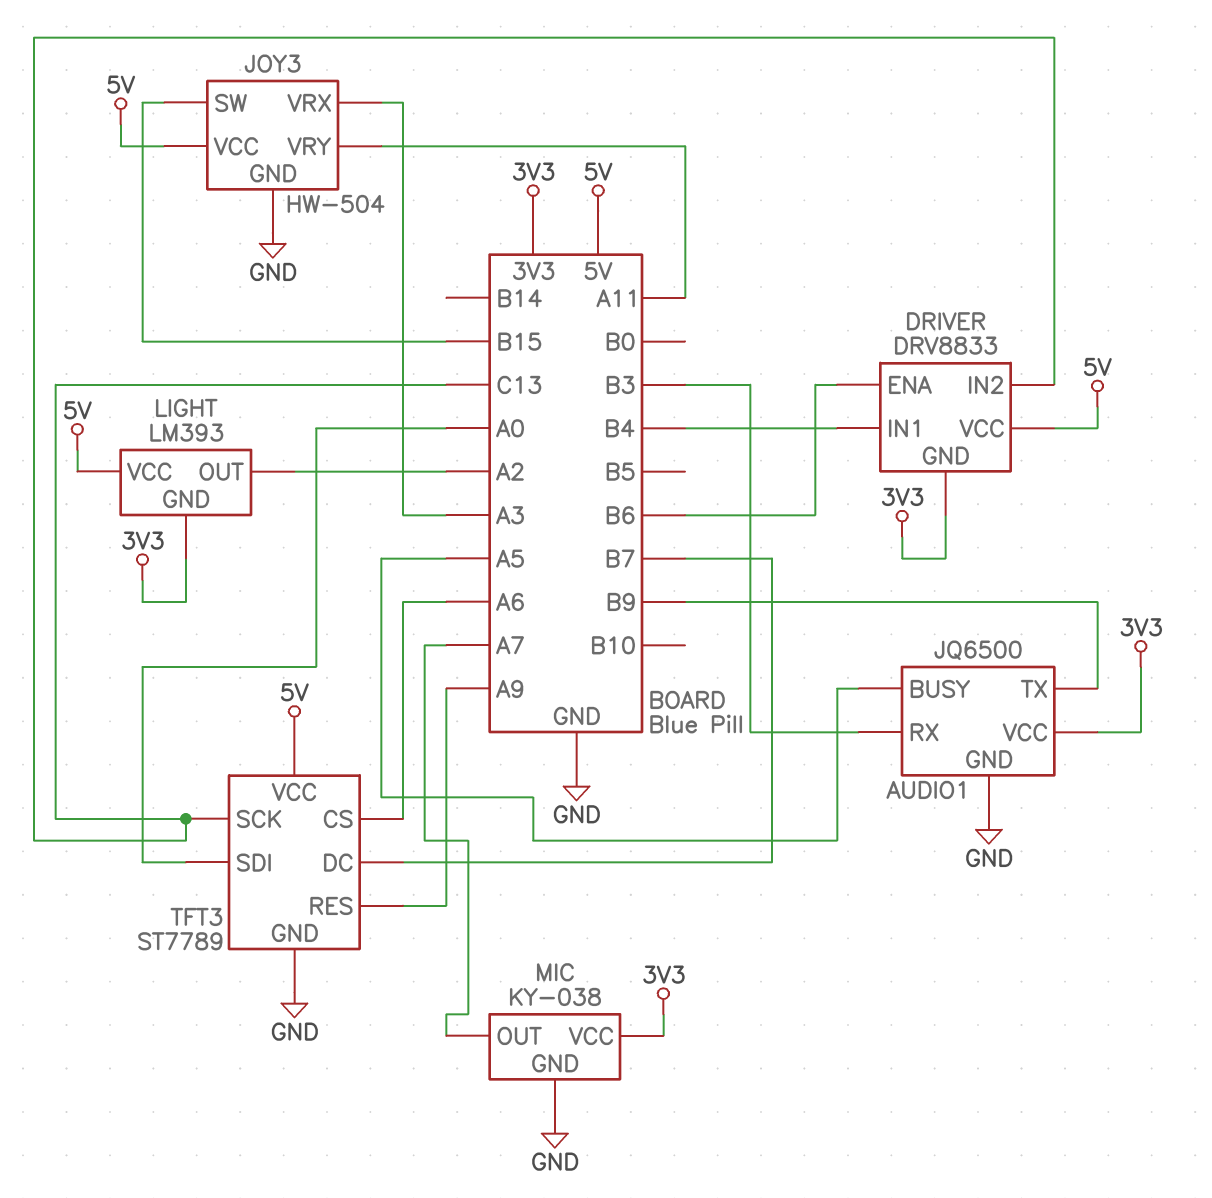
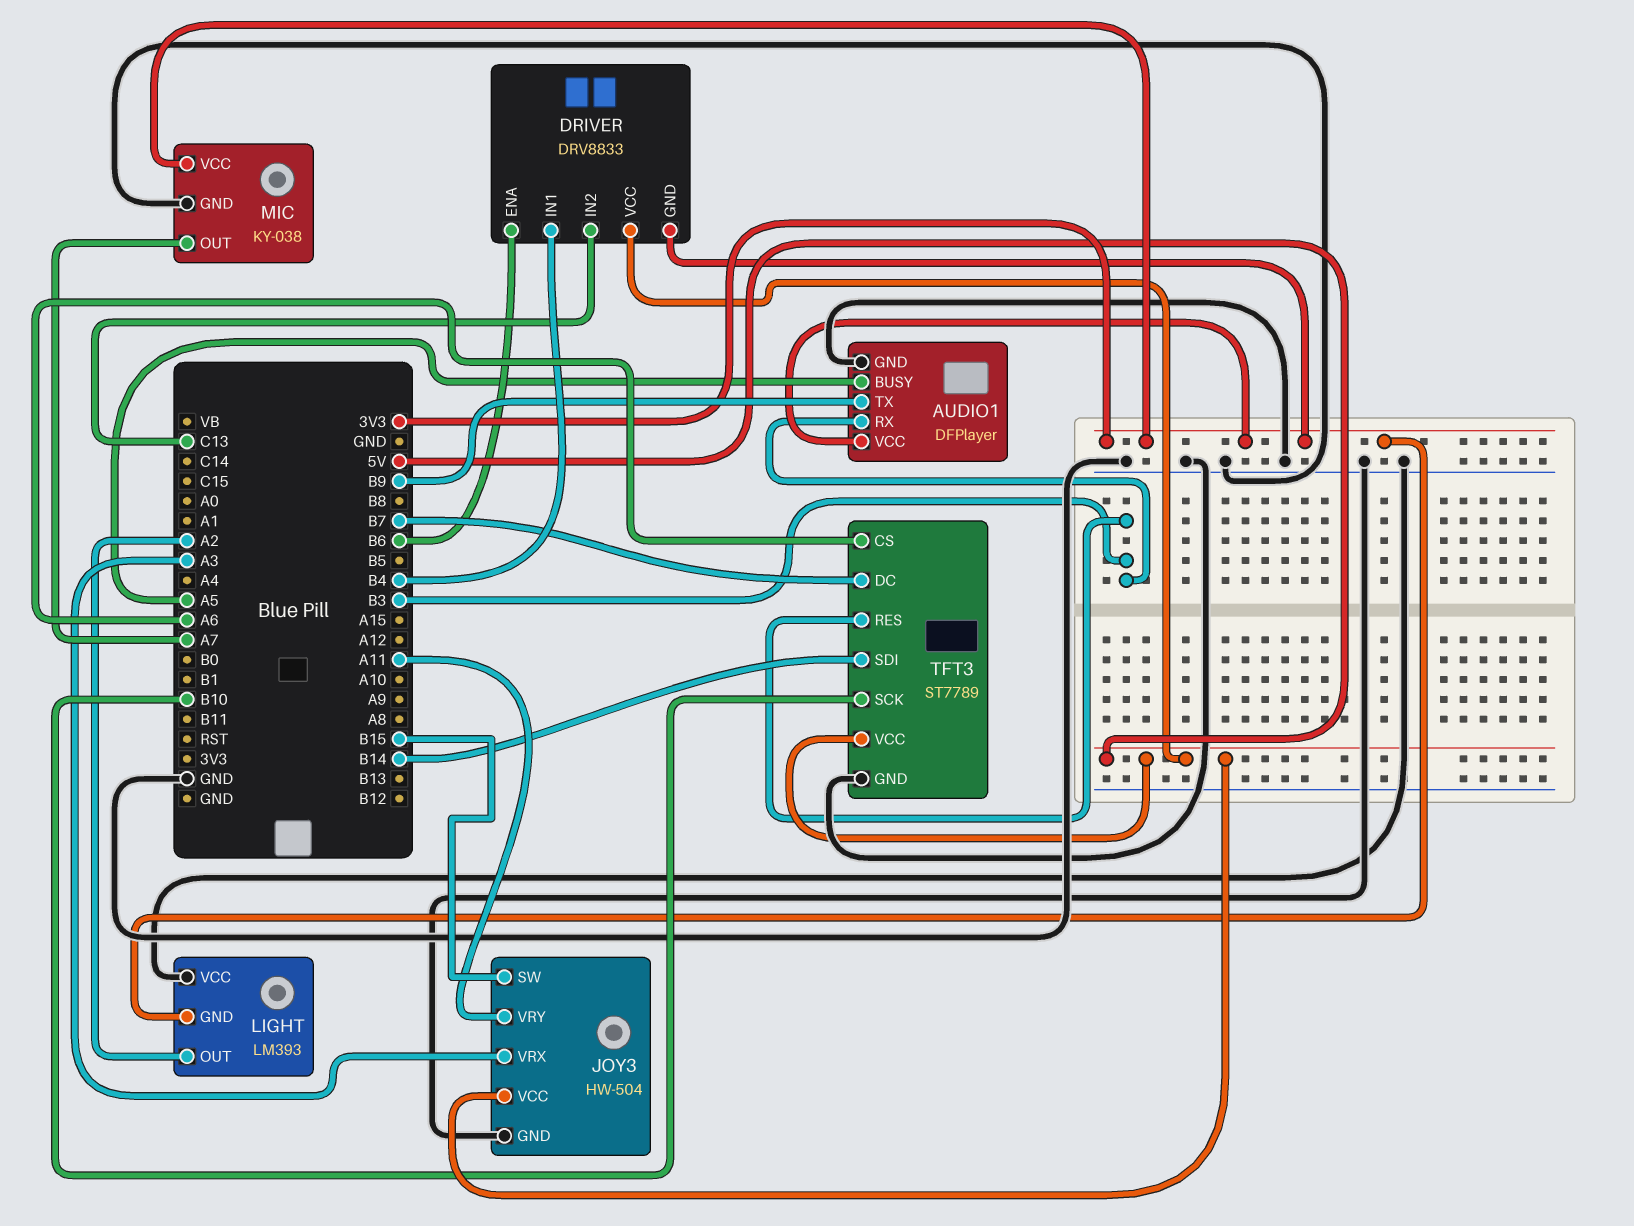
AUDIO1: JQ6500 -> DFPlayer
LIGHT pin VCC: 5V -> GND
TFT3 pin RES: A9 -> B3
TFT3 pin SCK: C13 -> B10
TFT3 pin SDI: A0 -> B14

